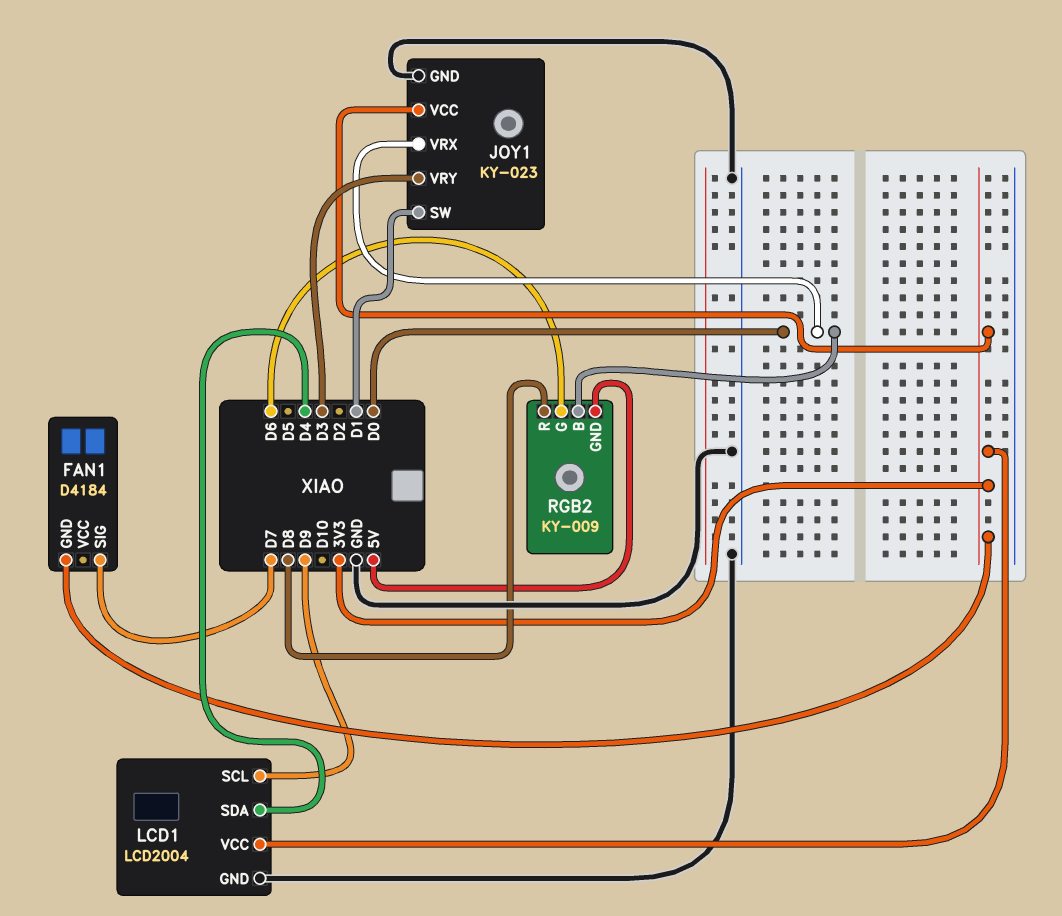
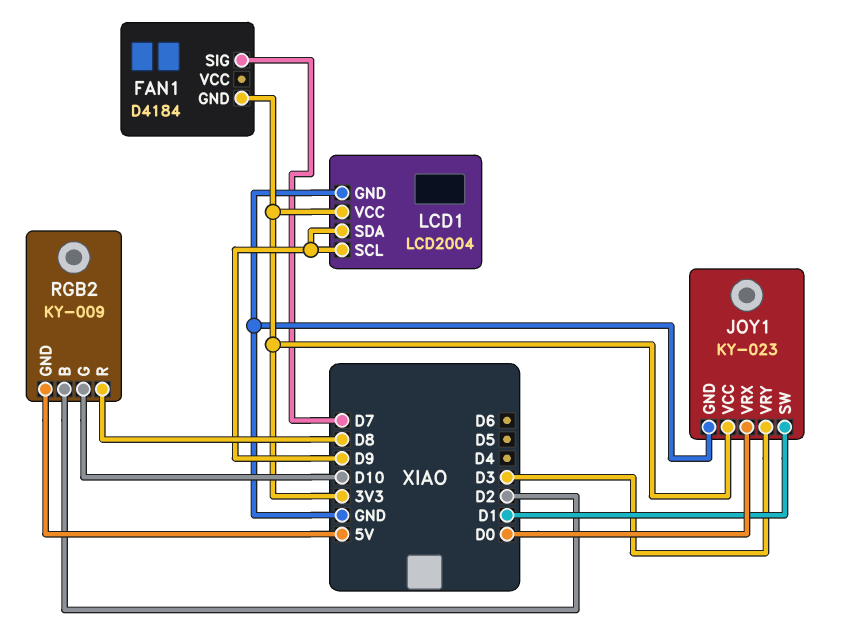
LCD1 pin SDA: D4 -> D9
RGB2 pin B: D0 -> D2
RGB2 pin G: D6 -> D10

